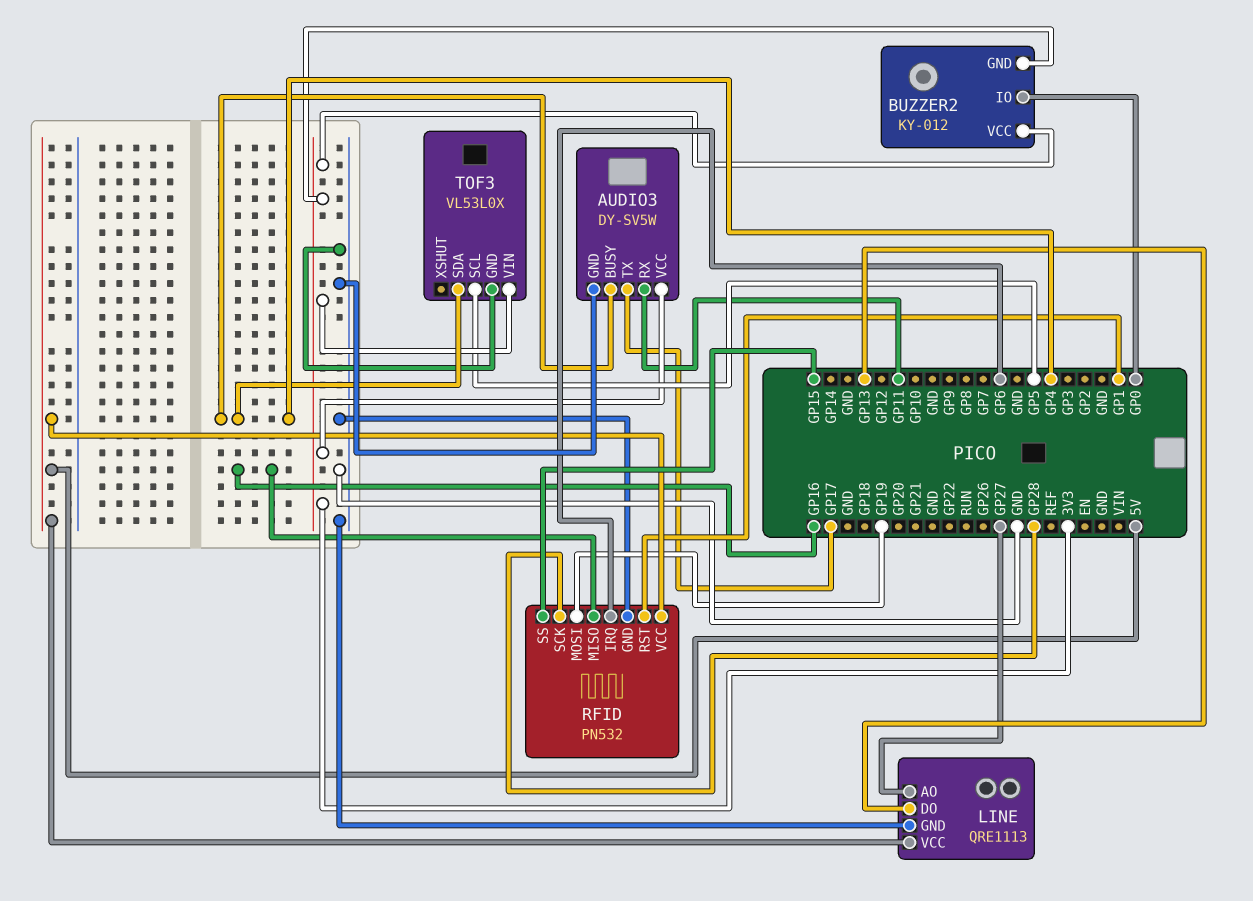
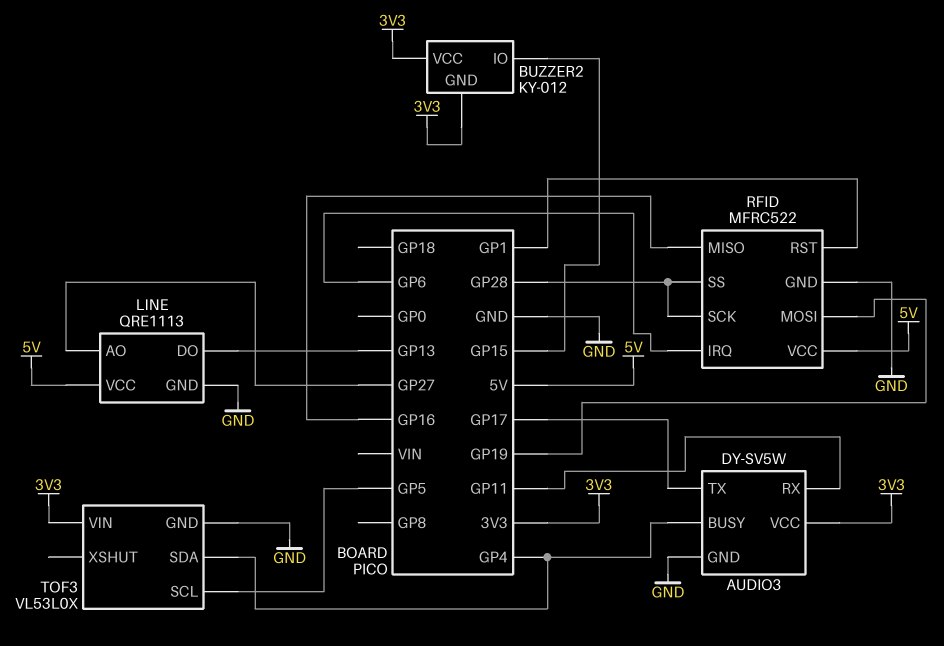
BUZZER2 pin IO: GP0 -> GP15
RFID: PN532 -> MFRC522
RFID pin SS: GP15 -> GP28

